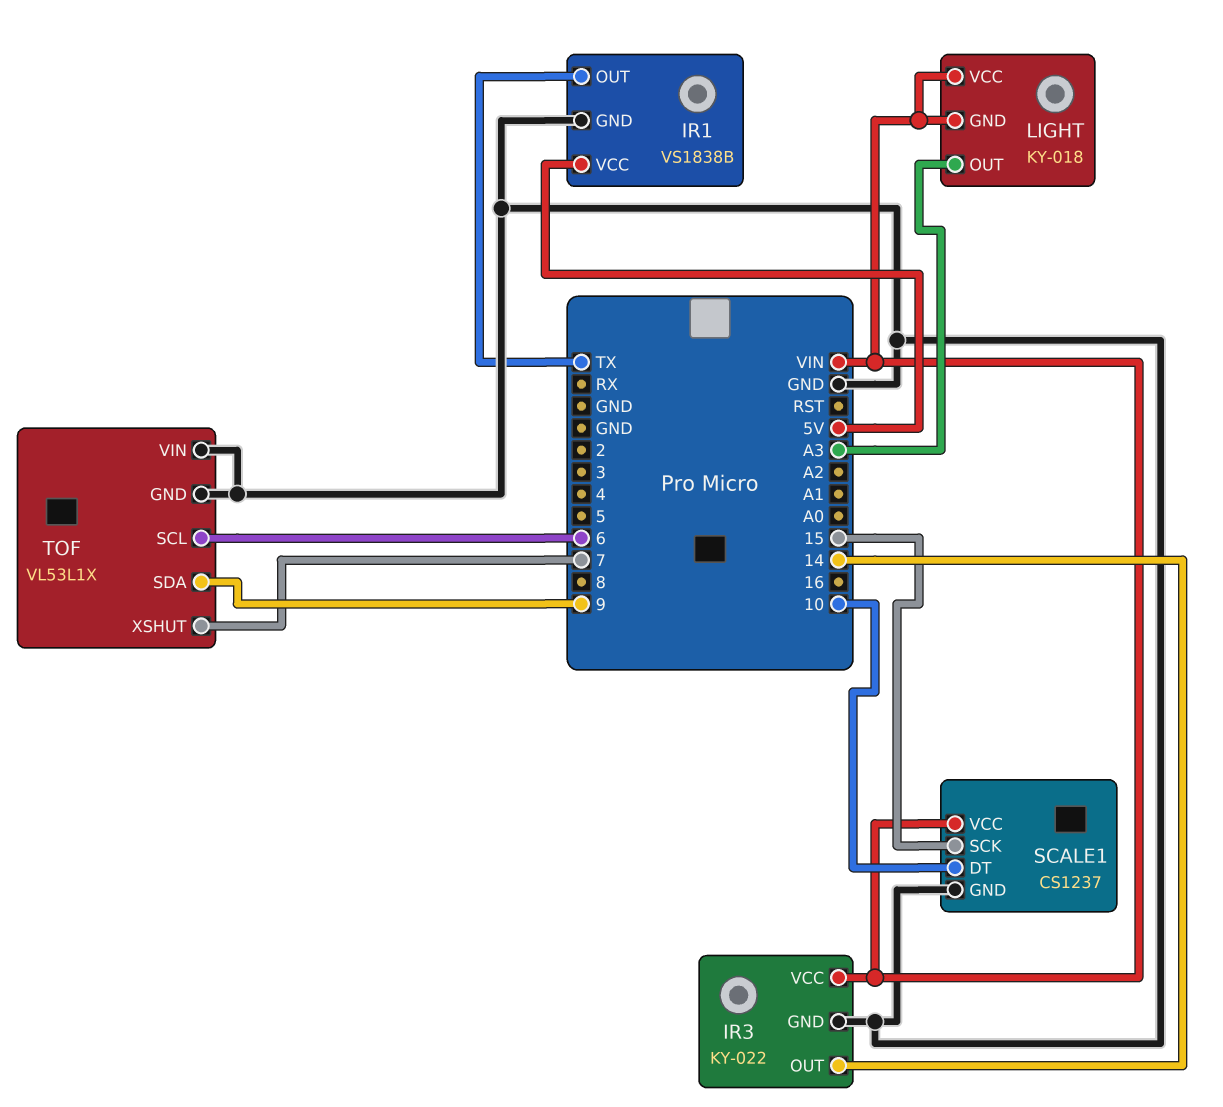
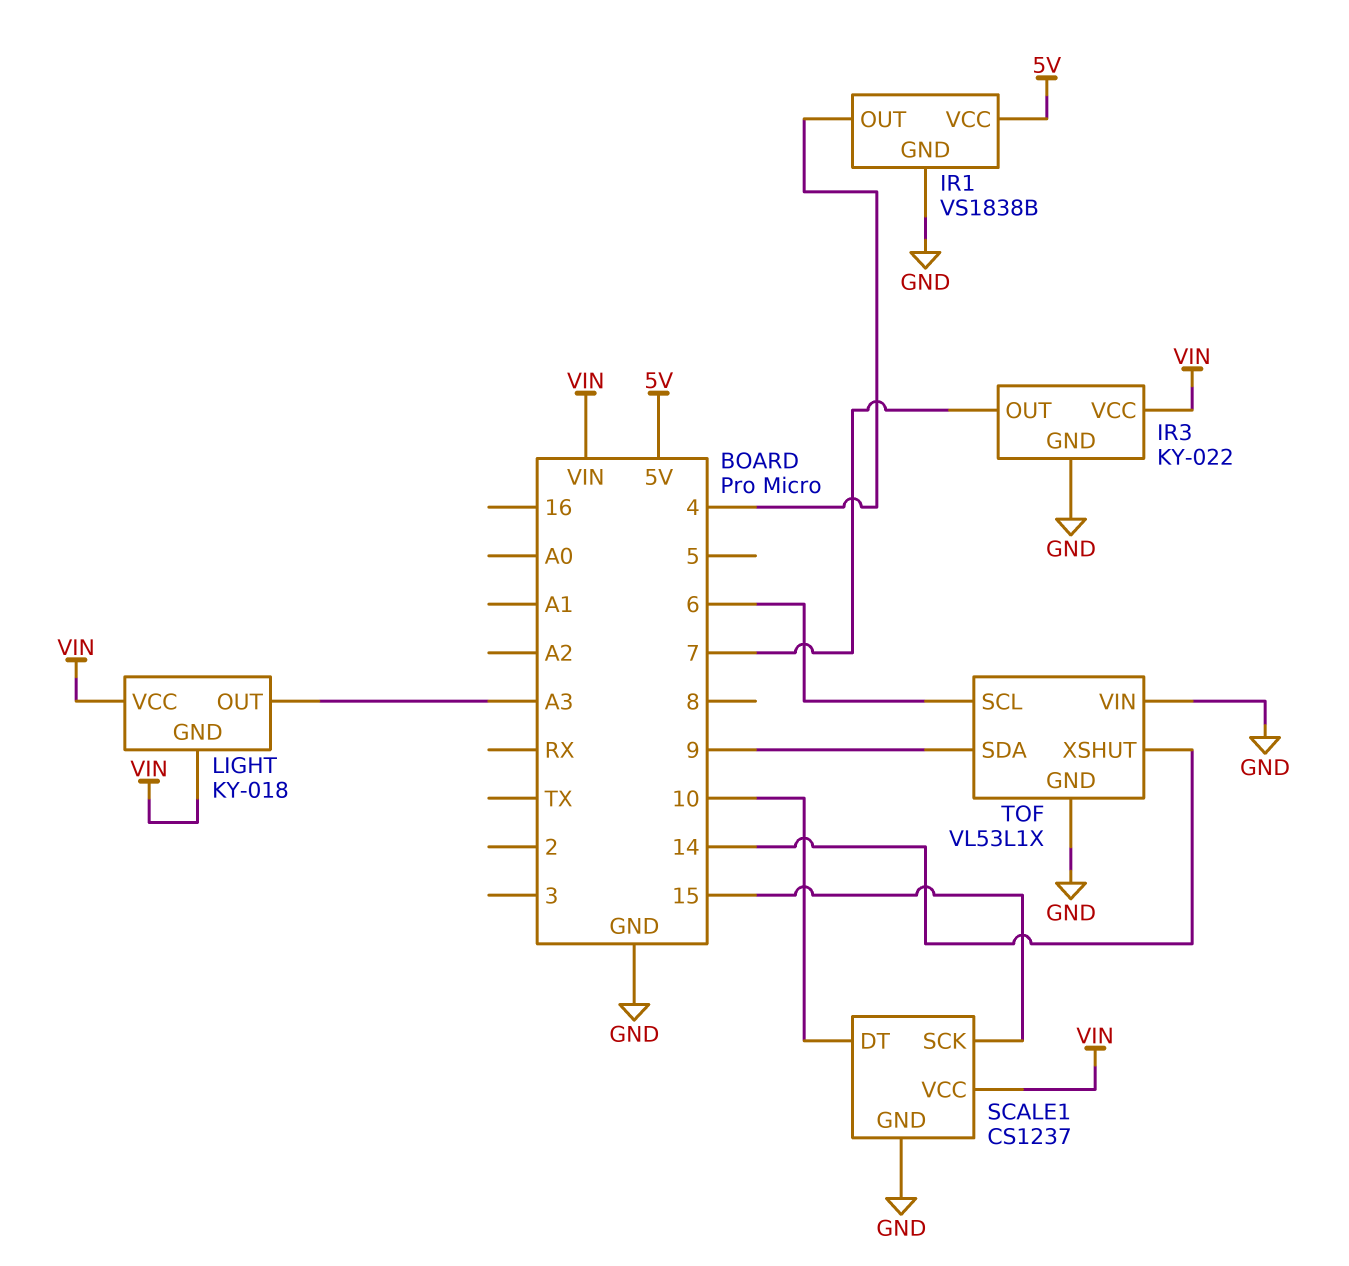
IR1 pin OUT: TX -> 4
IR3 pin OUT: 14 -> 7
TOF pin XSHUT: 7 -> 14

